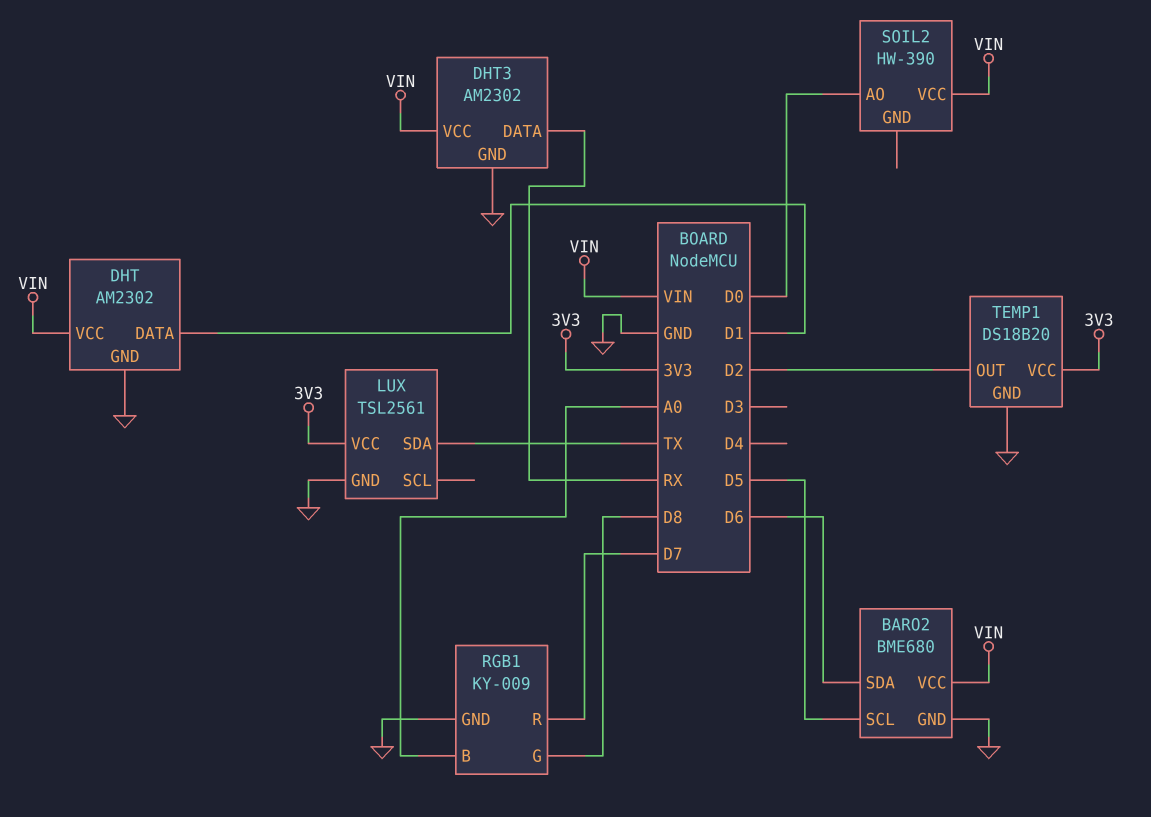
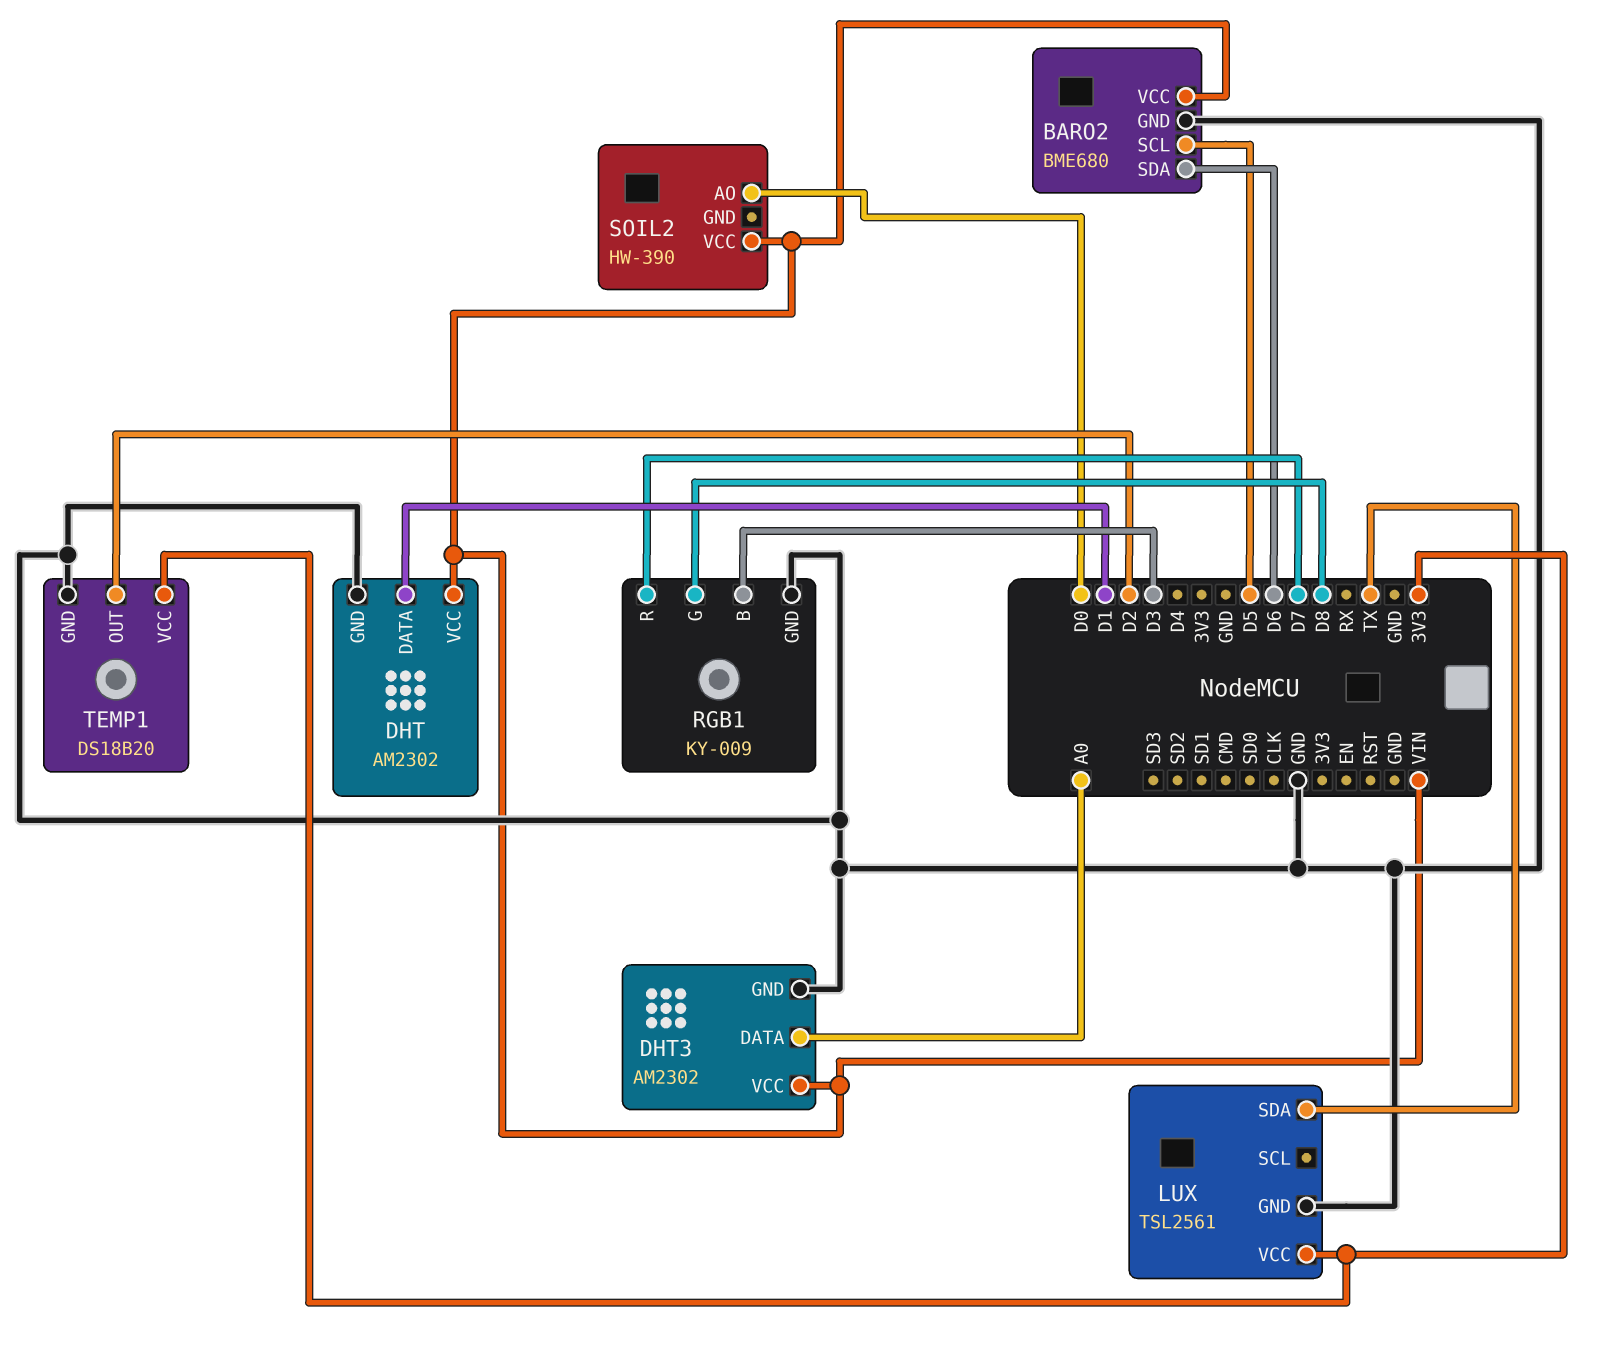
DHT3 pin DATA: RX -> A0
RGB1 pin B: A0 -> D3

